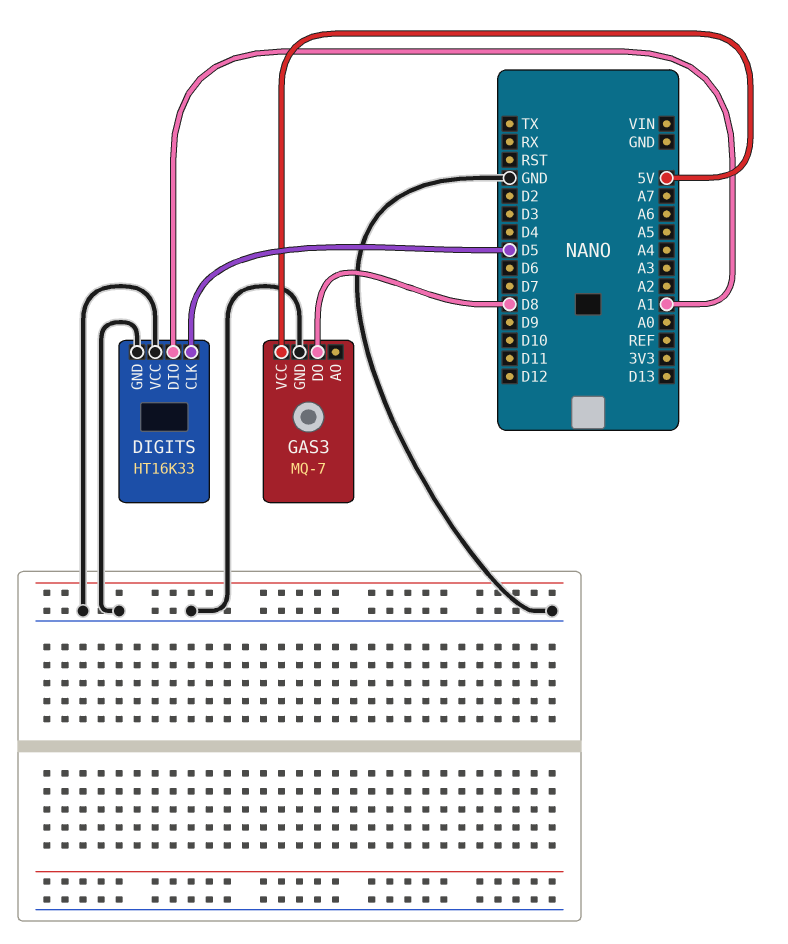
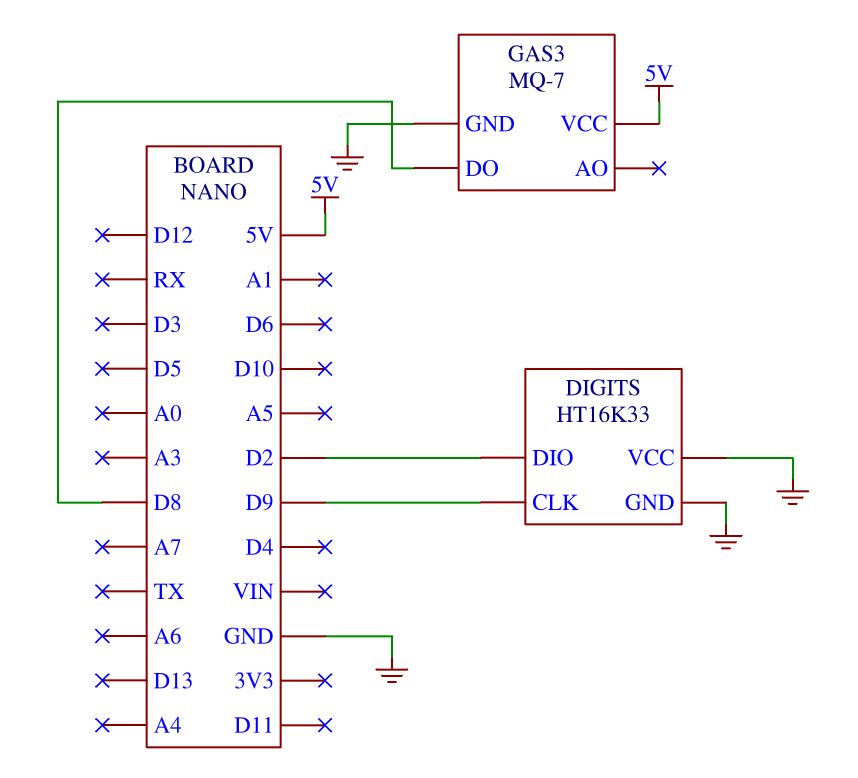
DIGITS pin CLK: D5 -> D9
DIGITS pin DIO: A1 -> D2

